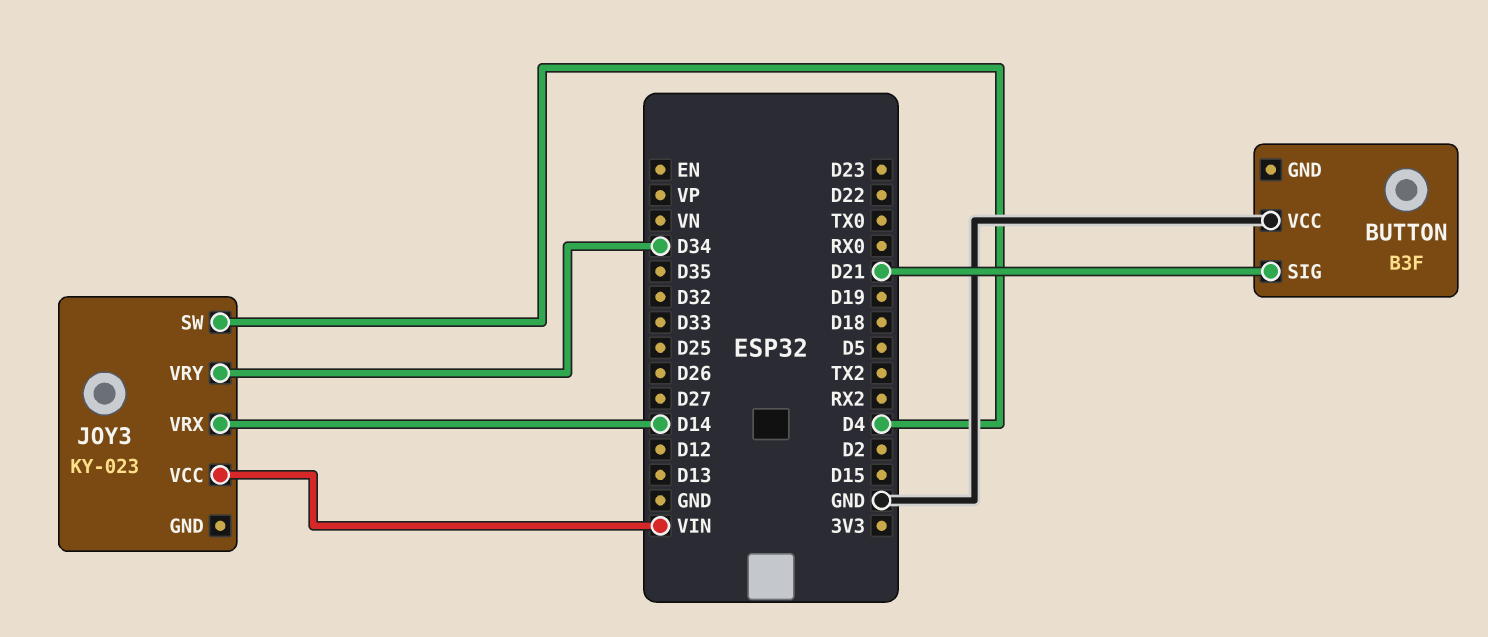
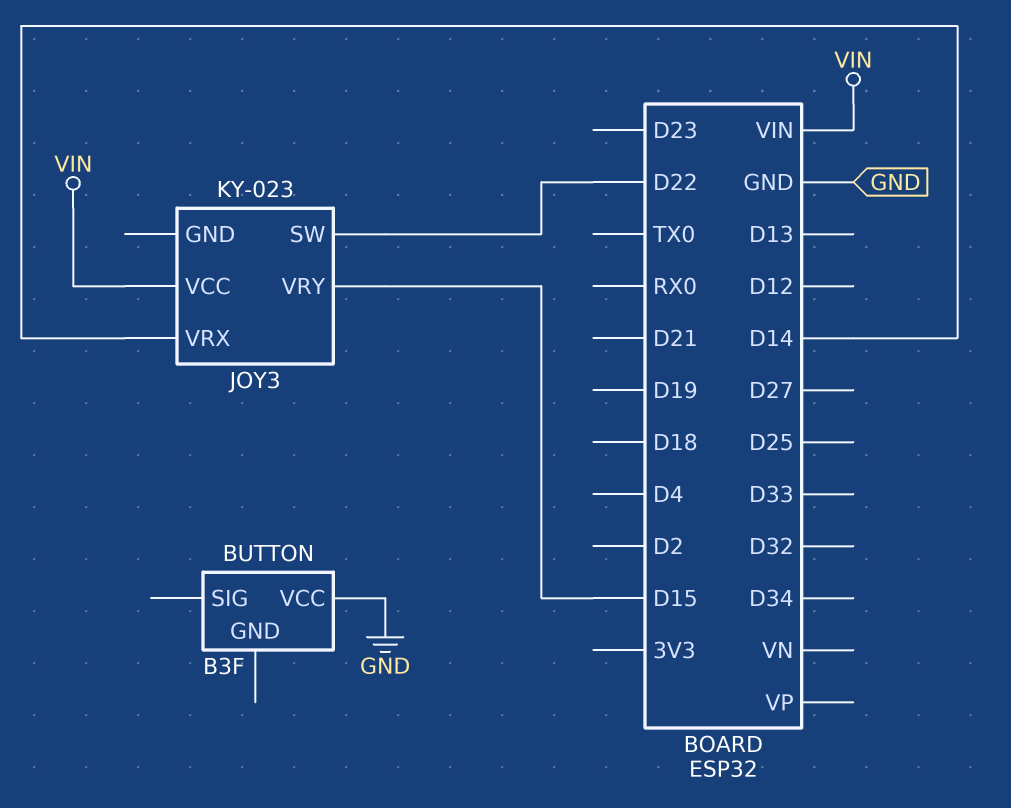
BUTTON pin SIG: D21 -> none
JOY3 pin SW: D4 -> D22
JOY3 pin VRY: D34 -> D15

